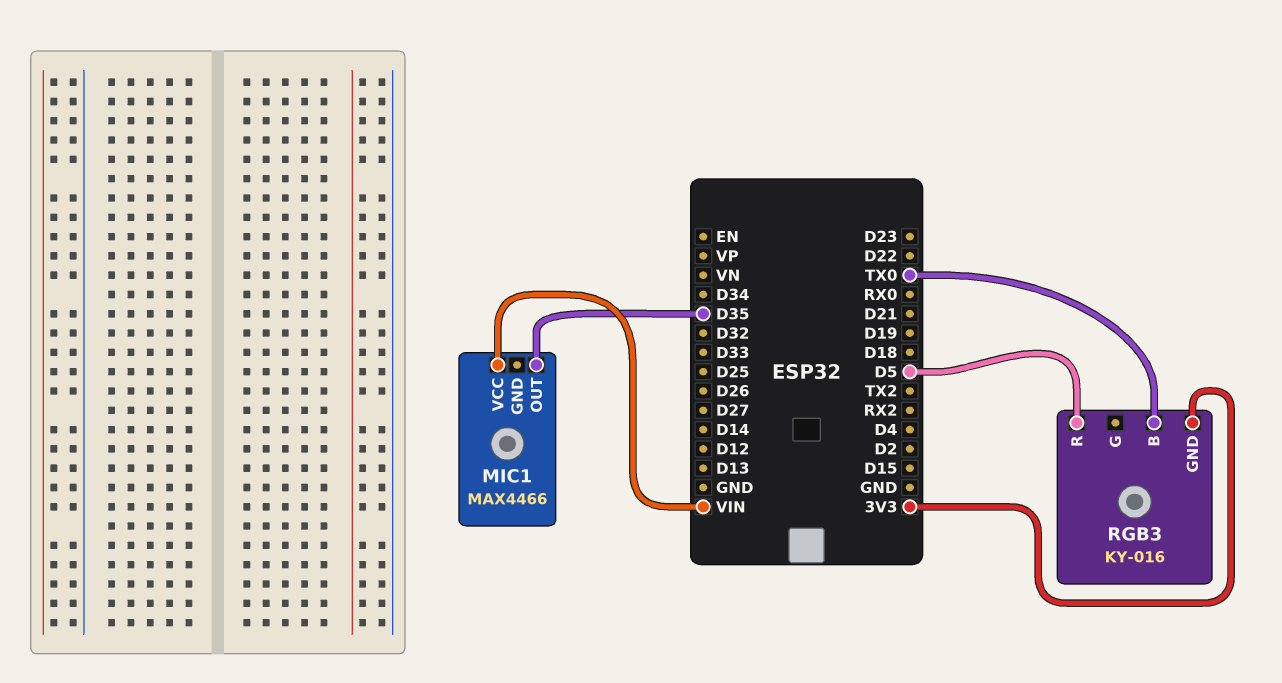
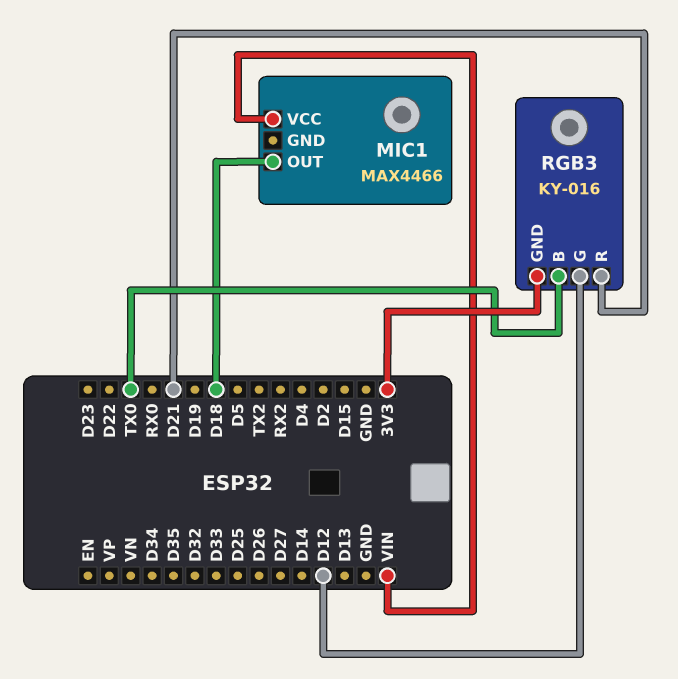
MIC1 pin OUT: D35 -> D18
RGB3 pin G: none -> D12
RGB3 pin R: D5 -> D21

